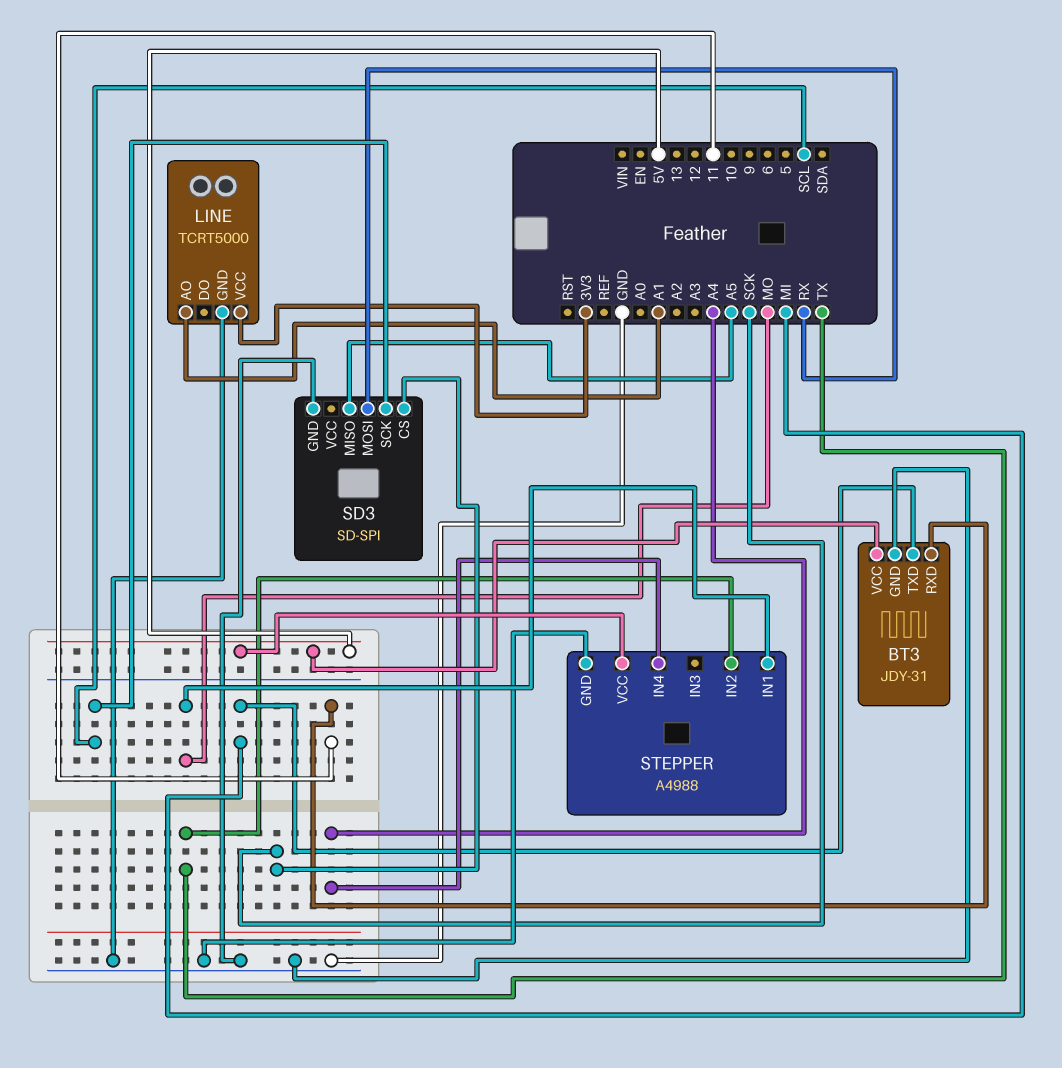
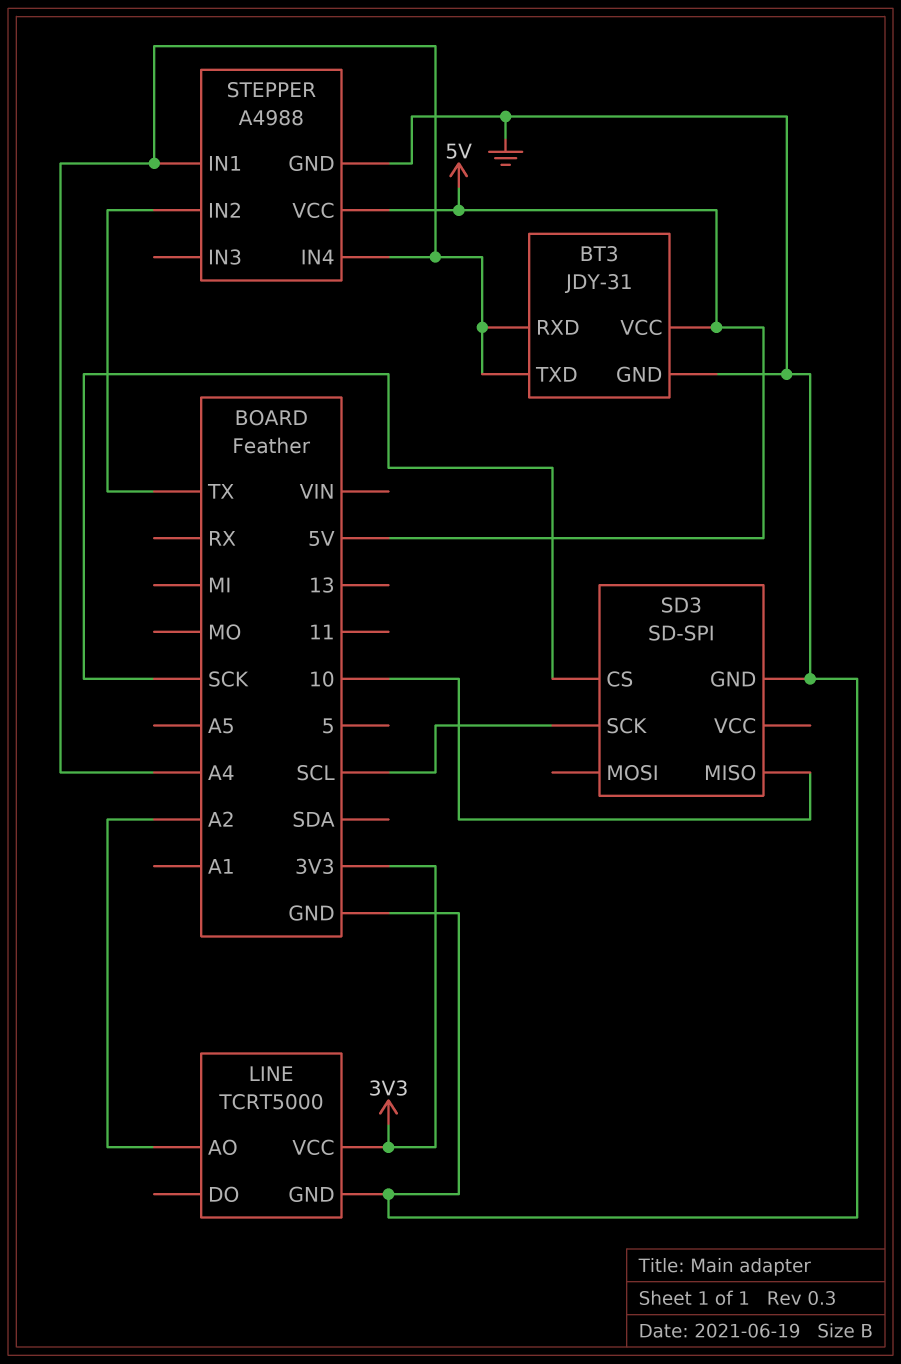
BT3 pin RXD: 11 -> A4
BT3 pin TXD: MI -> A4
LINE pin AO: A1 -> A2
SD3 pin MISO: A5 -> 10
SD3 pin MOSI: RX -> none
STEPPER pin IN1: MO -> A4

